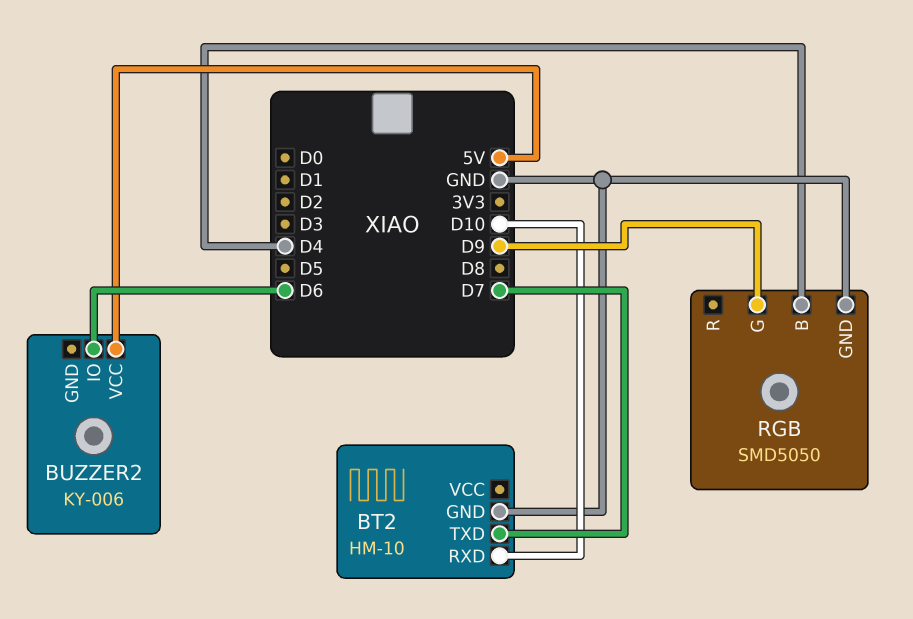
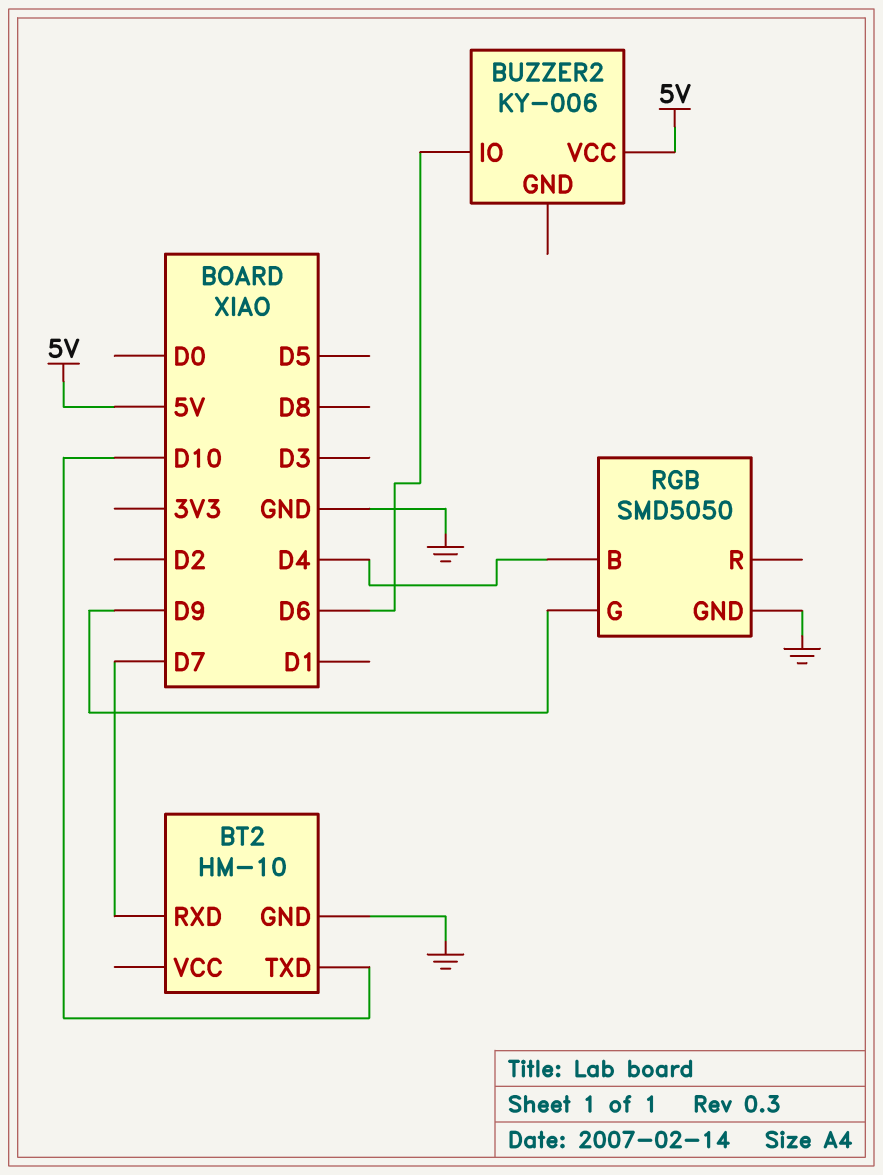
BT2 pin RXD: D10 -> D7
BT2 pin TXD: D7 -> D10

